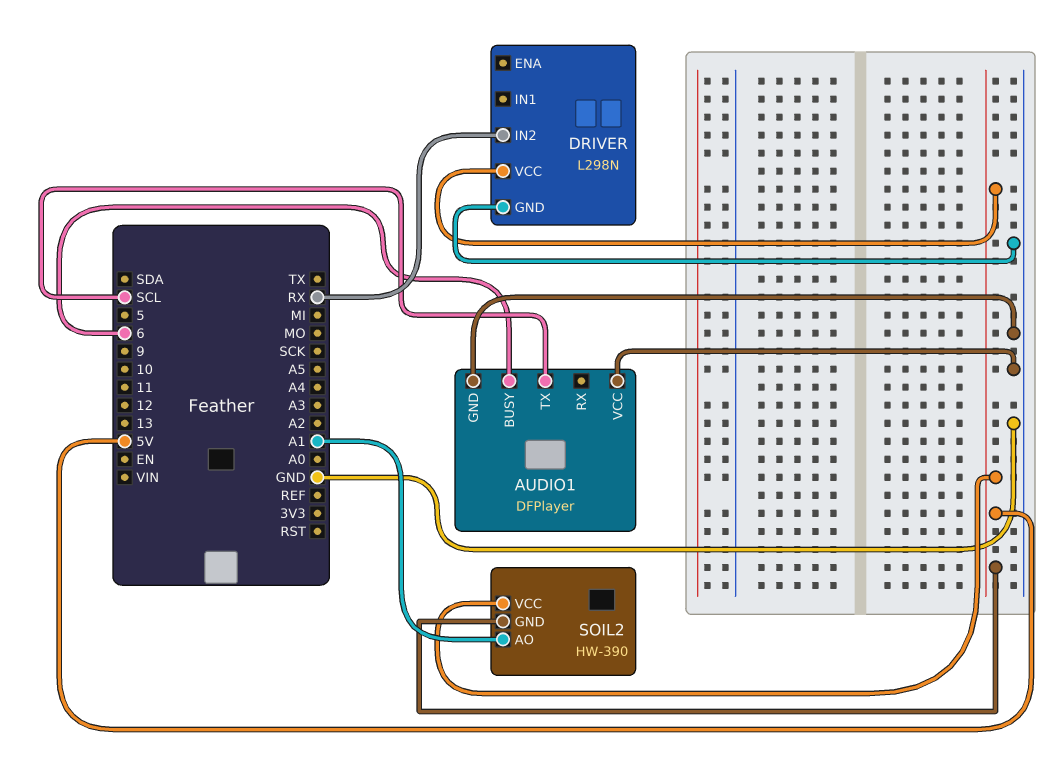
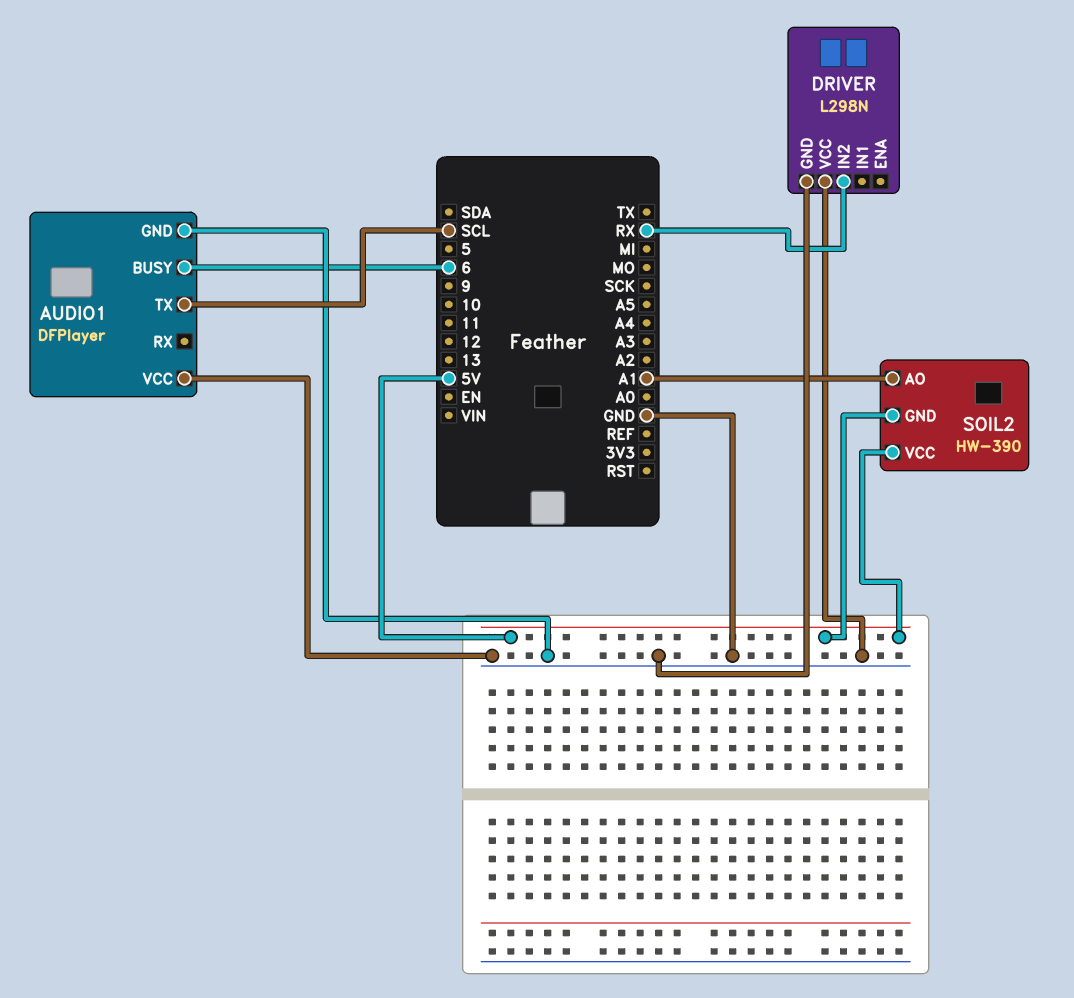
DRIVER pin VCC: 5V -> GND

